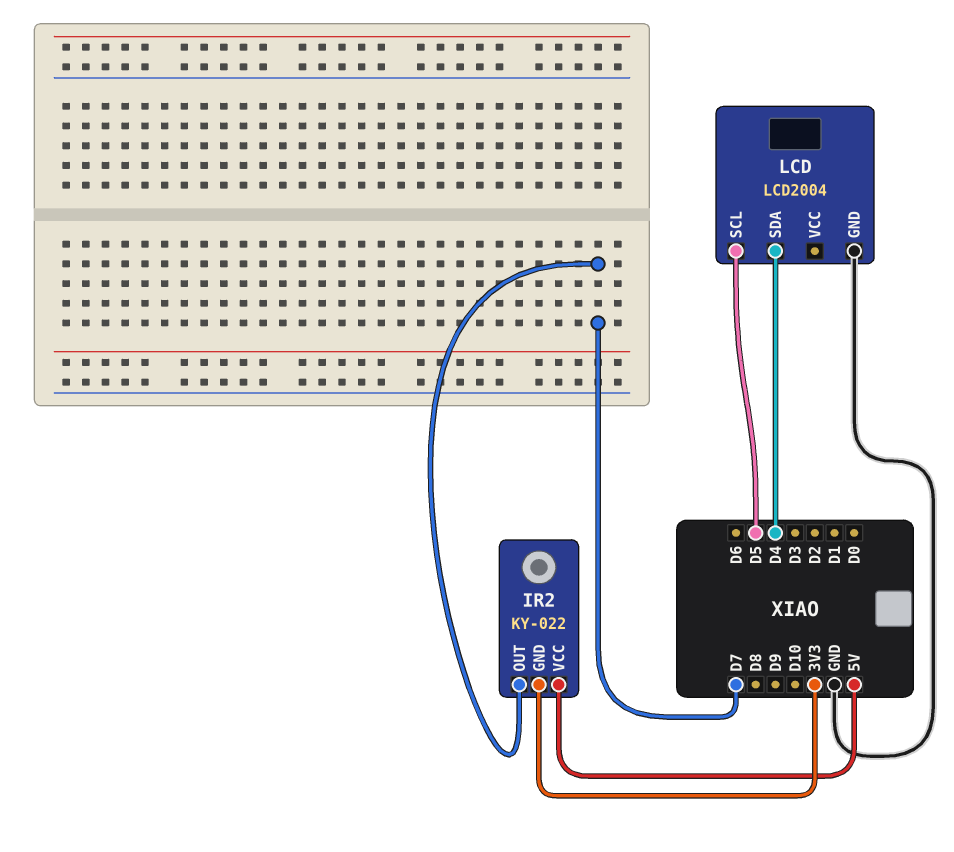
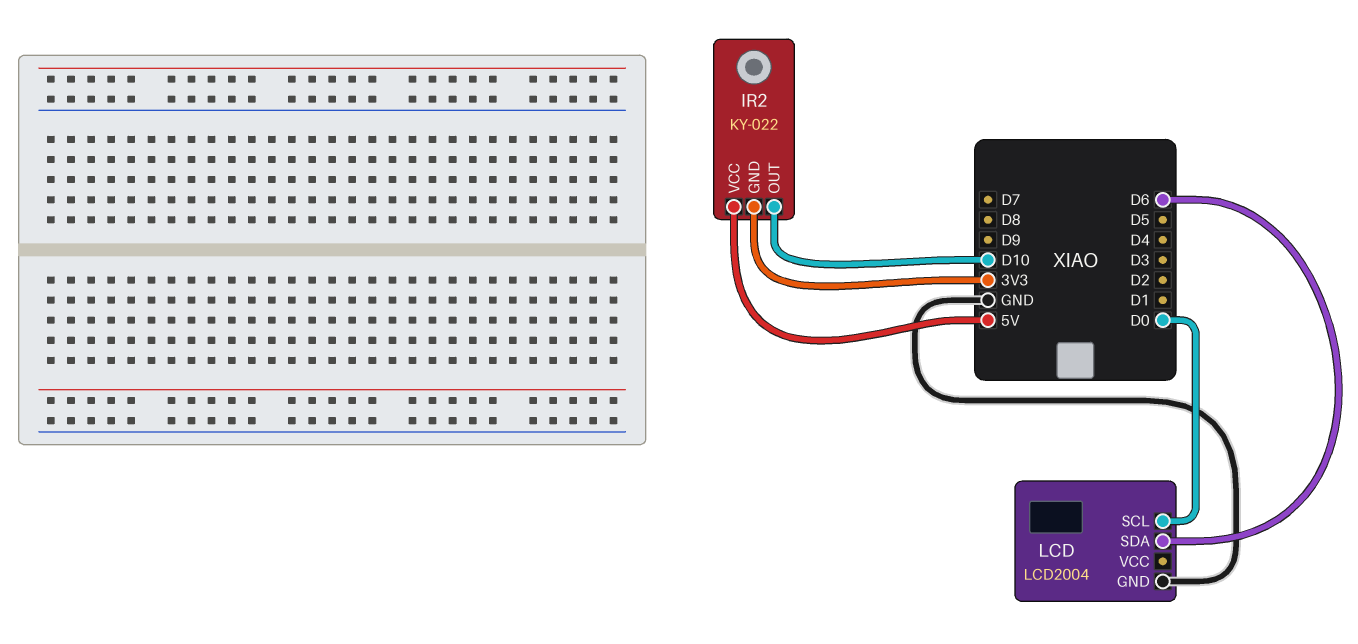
IR2 pin OUT: D7 -> D10
LCD pin SCL: D5 -> D0
LCD pin SDA: D4 -> D6

